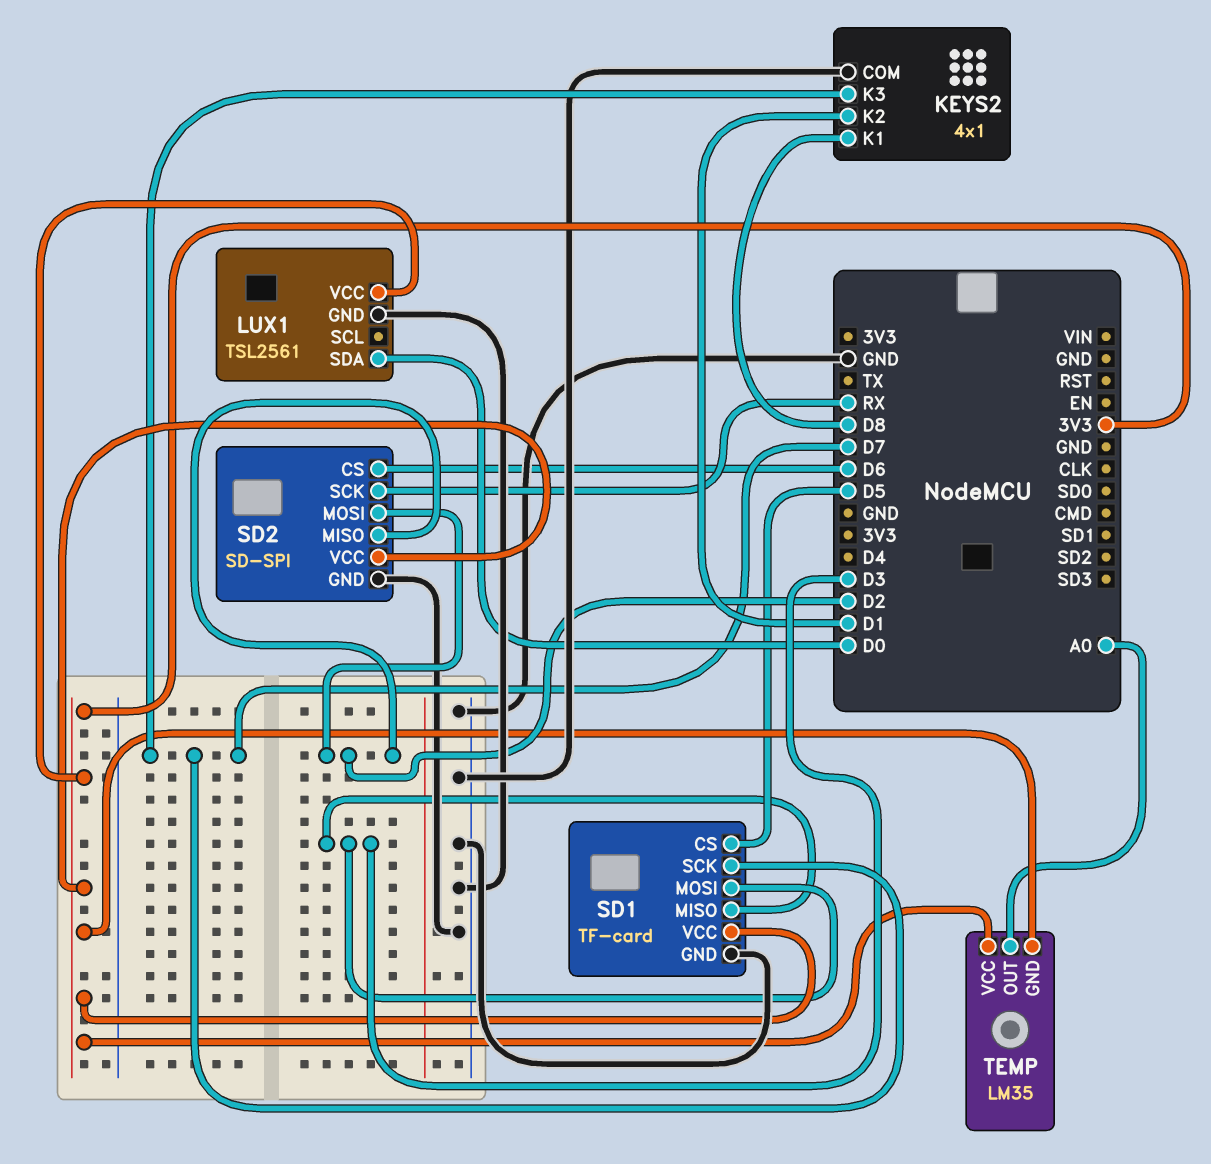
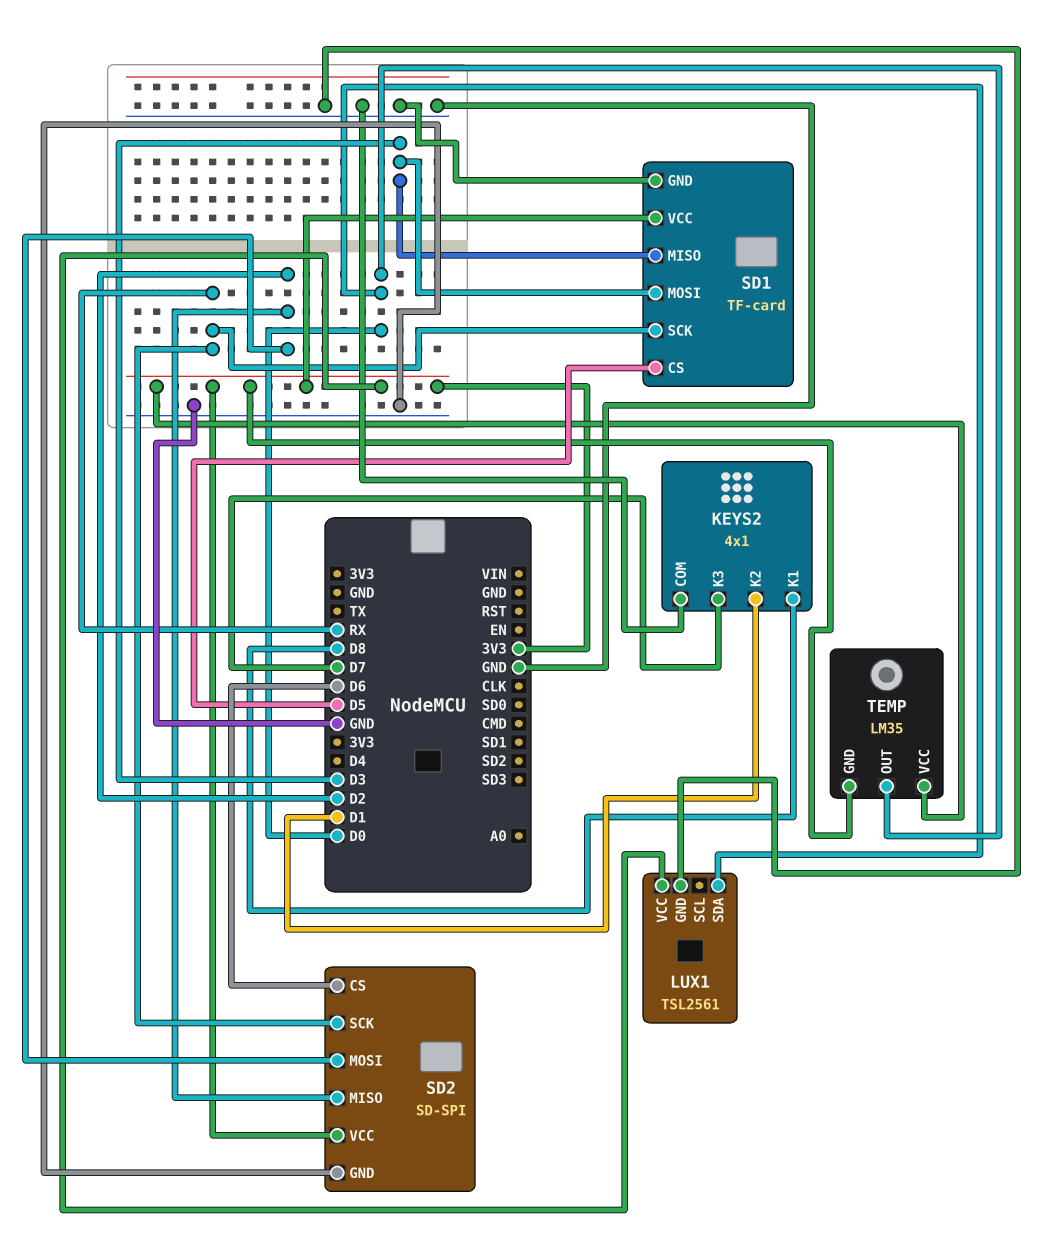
SD1 pin SCK: D7 -> RX
TEMP pin OUT: A0 -> D0

